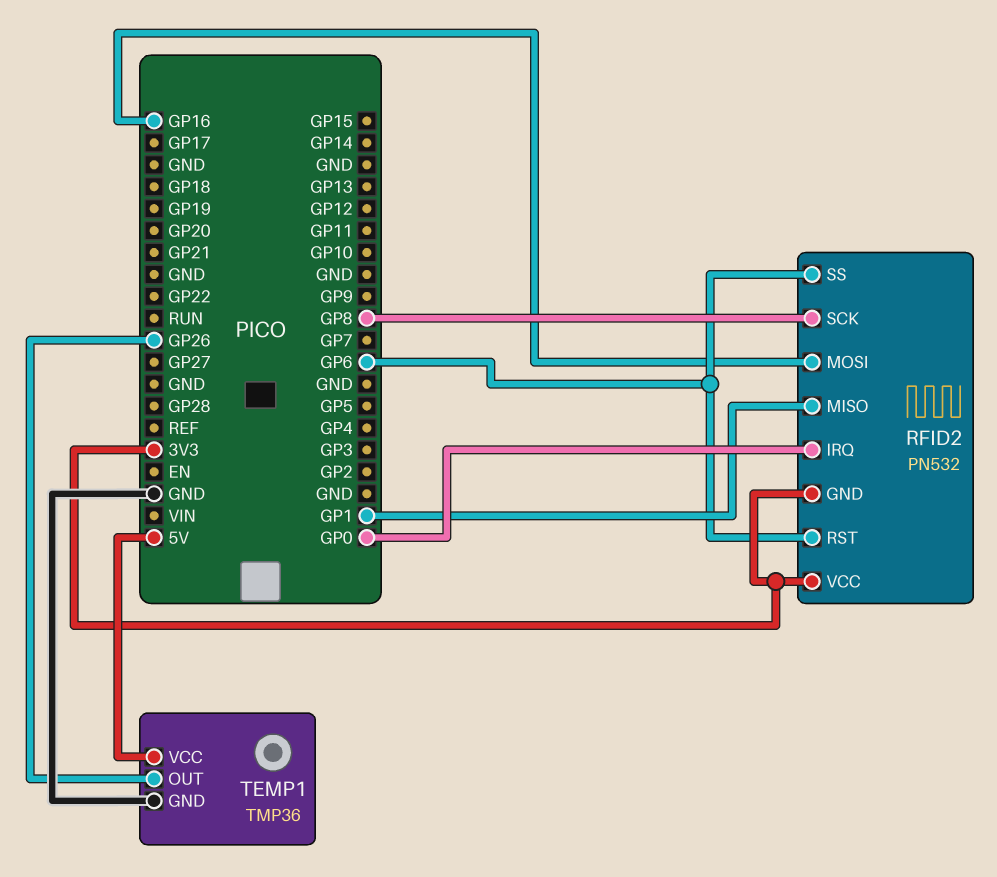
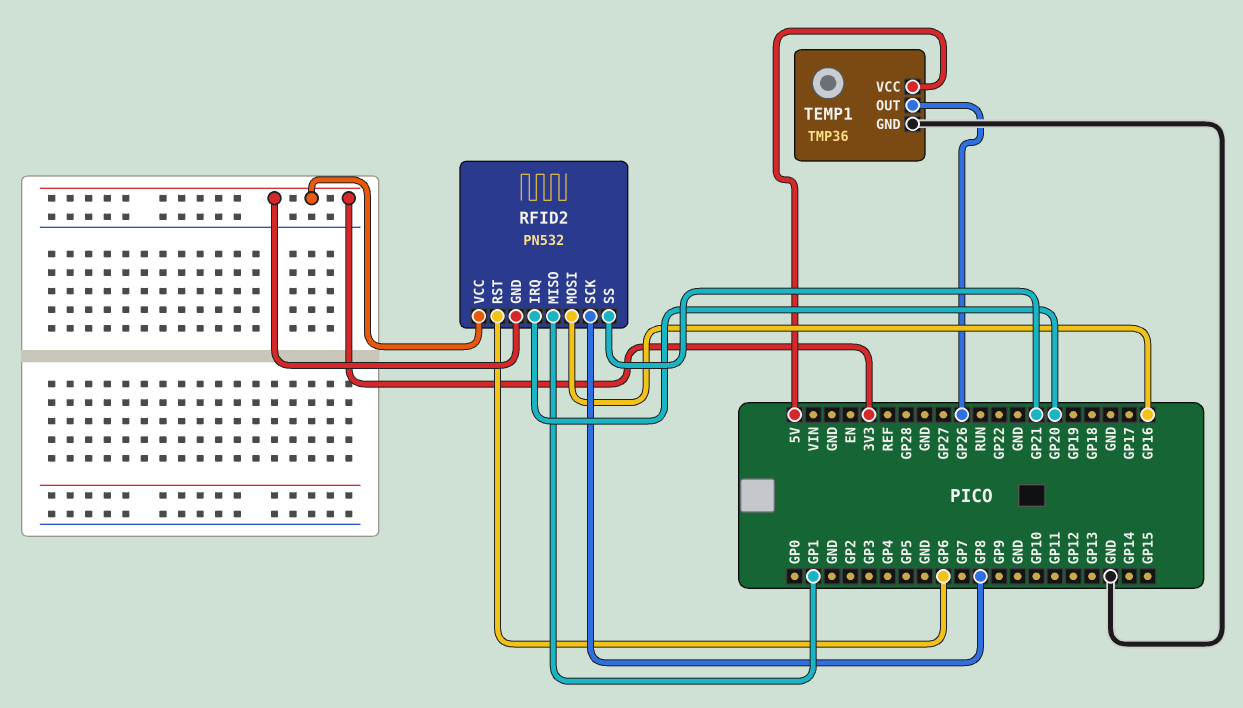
RFID2 pin IRQ: GP0 -> GP20
RFID2 pin SS: GP6 -> GP21

